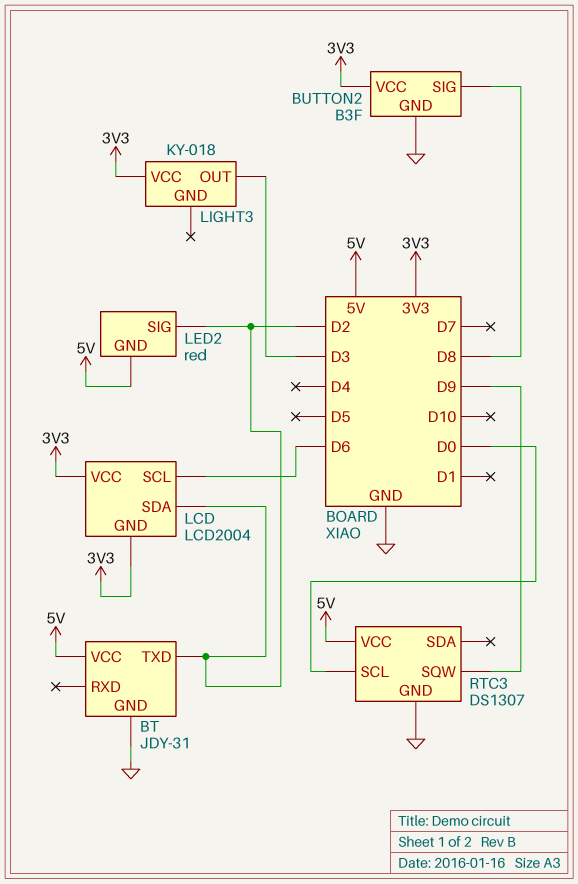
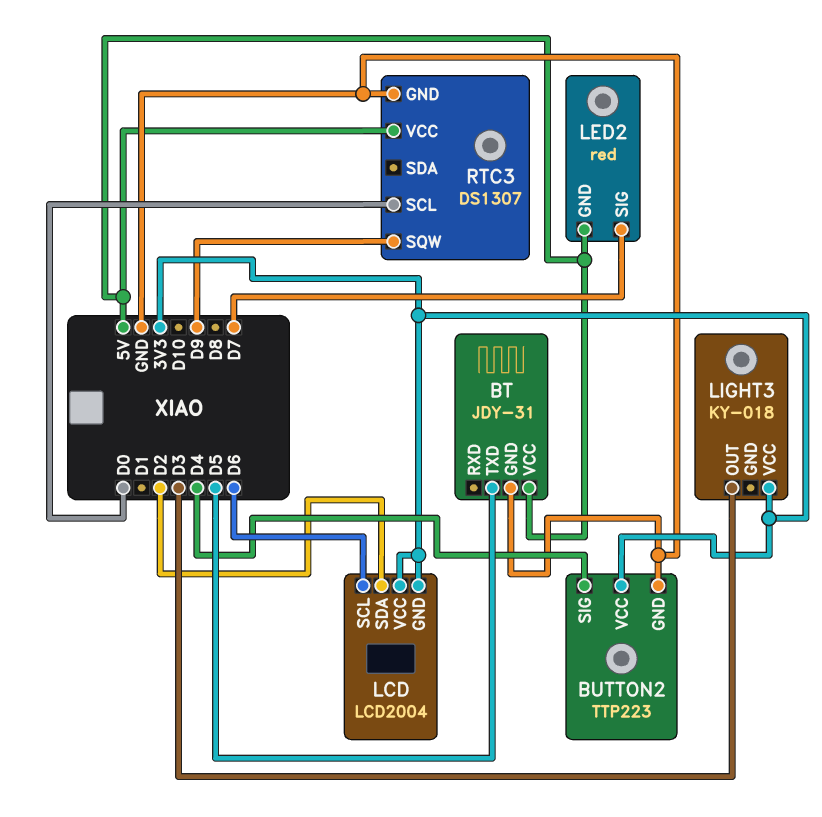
BT pin TXD: D2 -> D5
BUTTON2: B3F -> TTP223
BUTTON2 pin SIG: D8 -> D4
LED2 pin SIG: D2 -> D7

